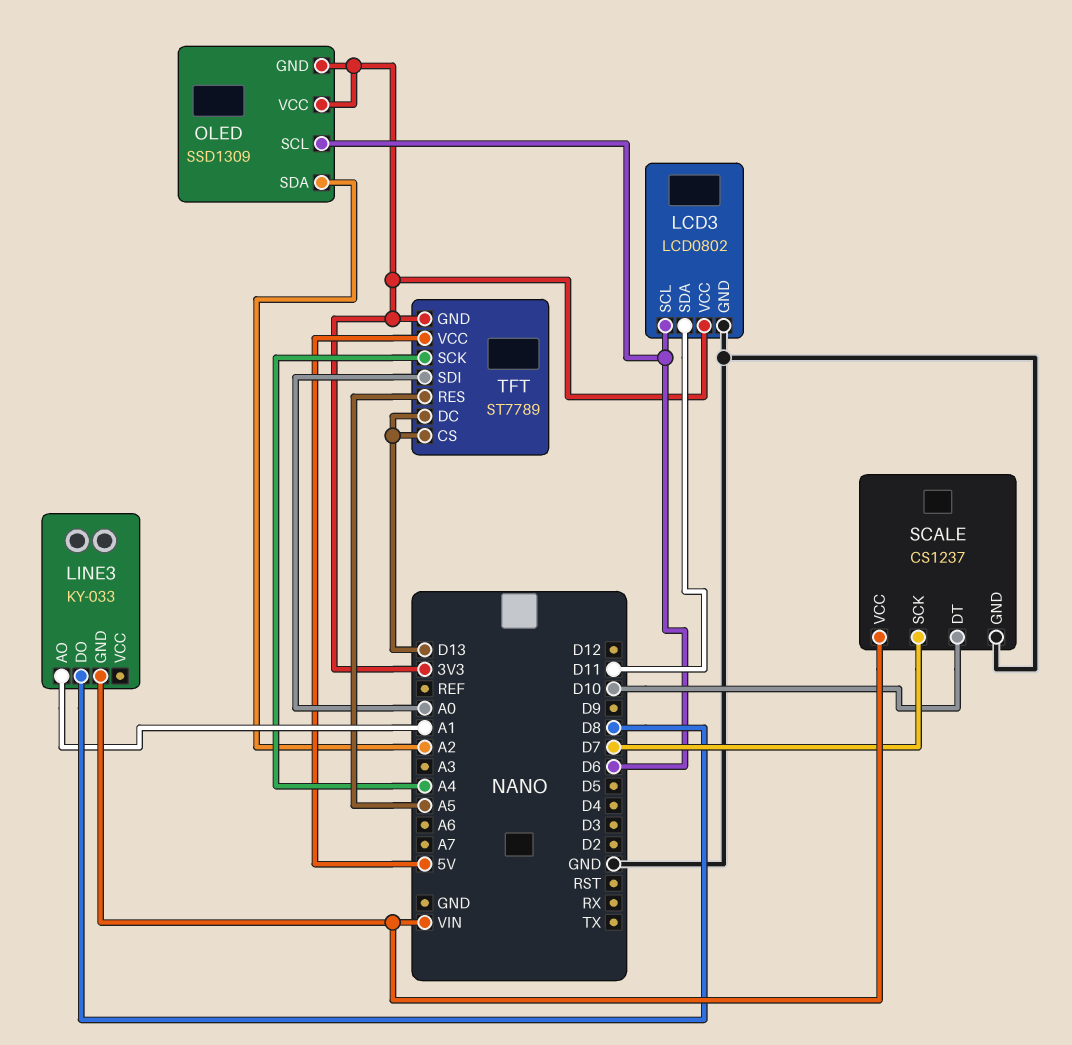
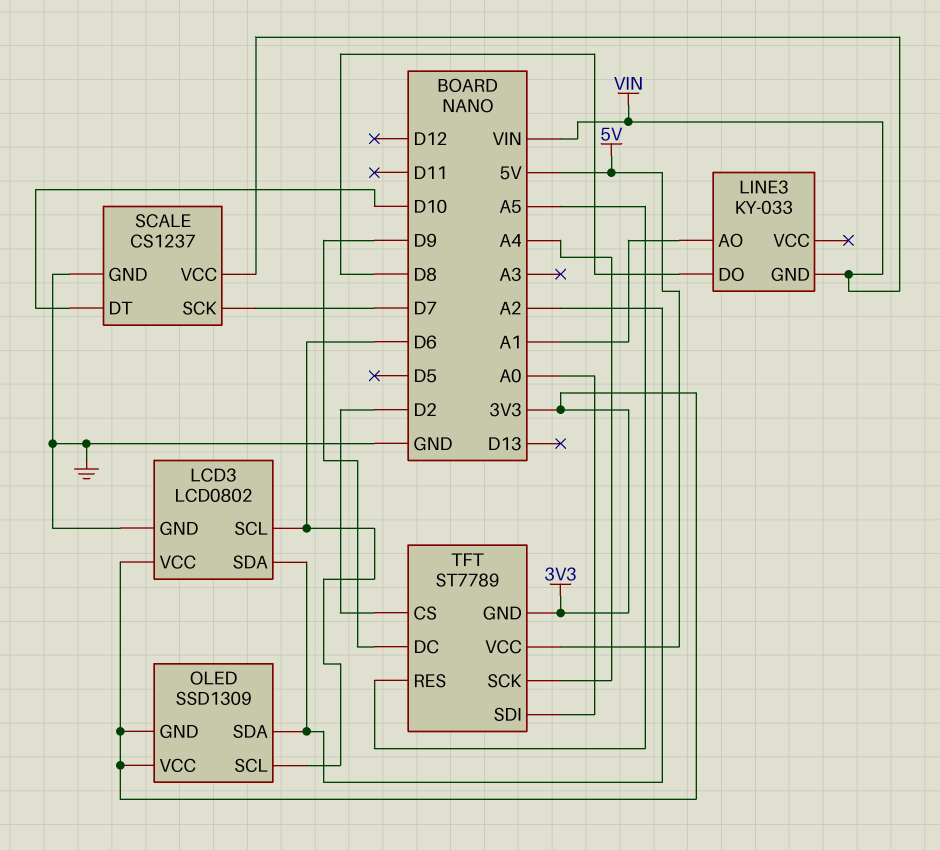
LCD3 pin SDA: D11 -> A2
TFT pin CS: D13 -> D2
TFT pin DC: D13 -> D9

